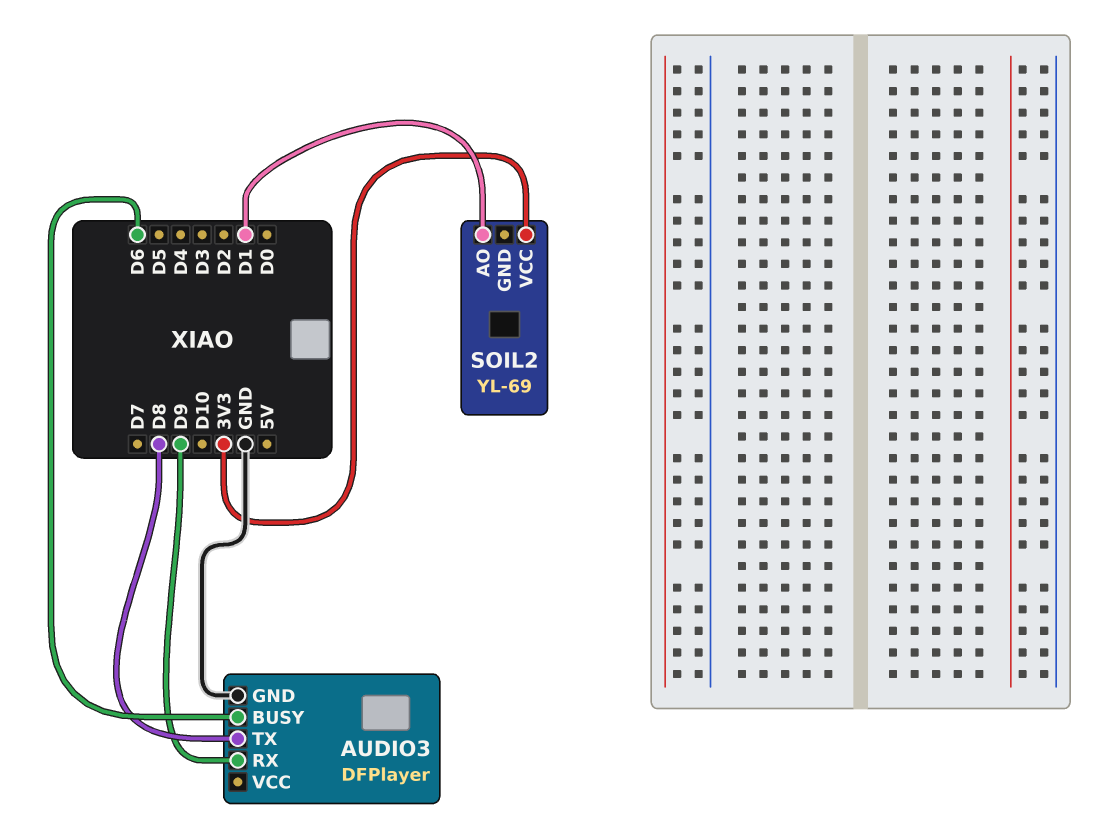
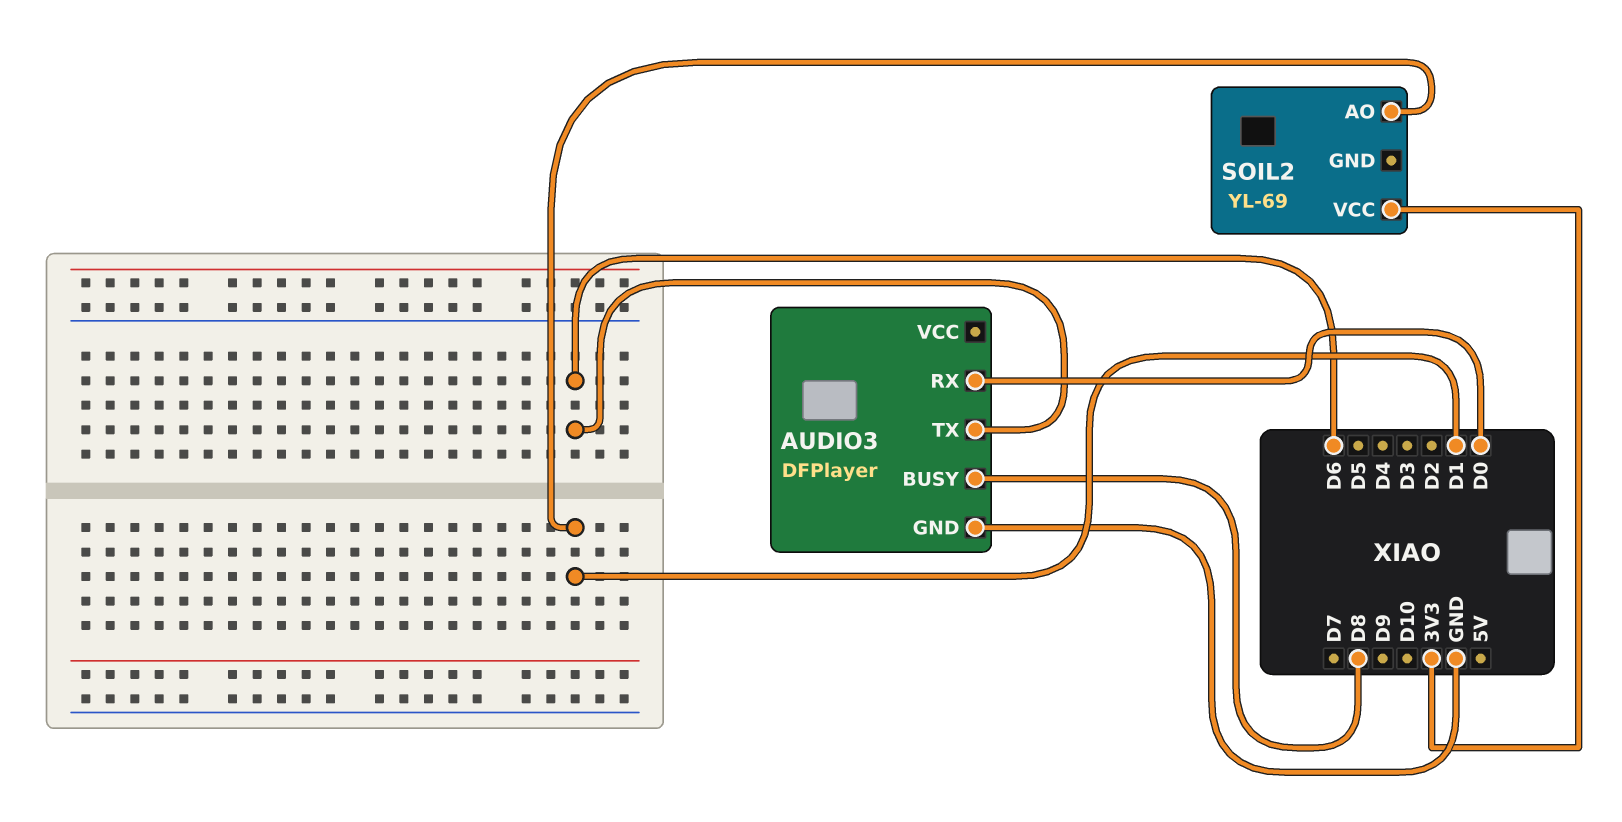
AUDIO3 pin BUSY: D6 -> D8
AUDIO3 pin RX: D9 -> D0
AUDIO3 pin TX: D8 -> D6

